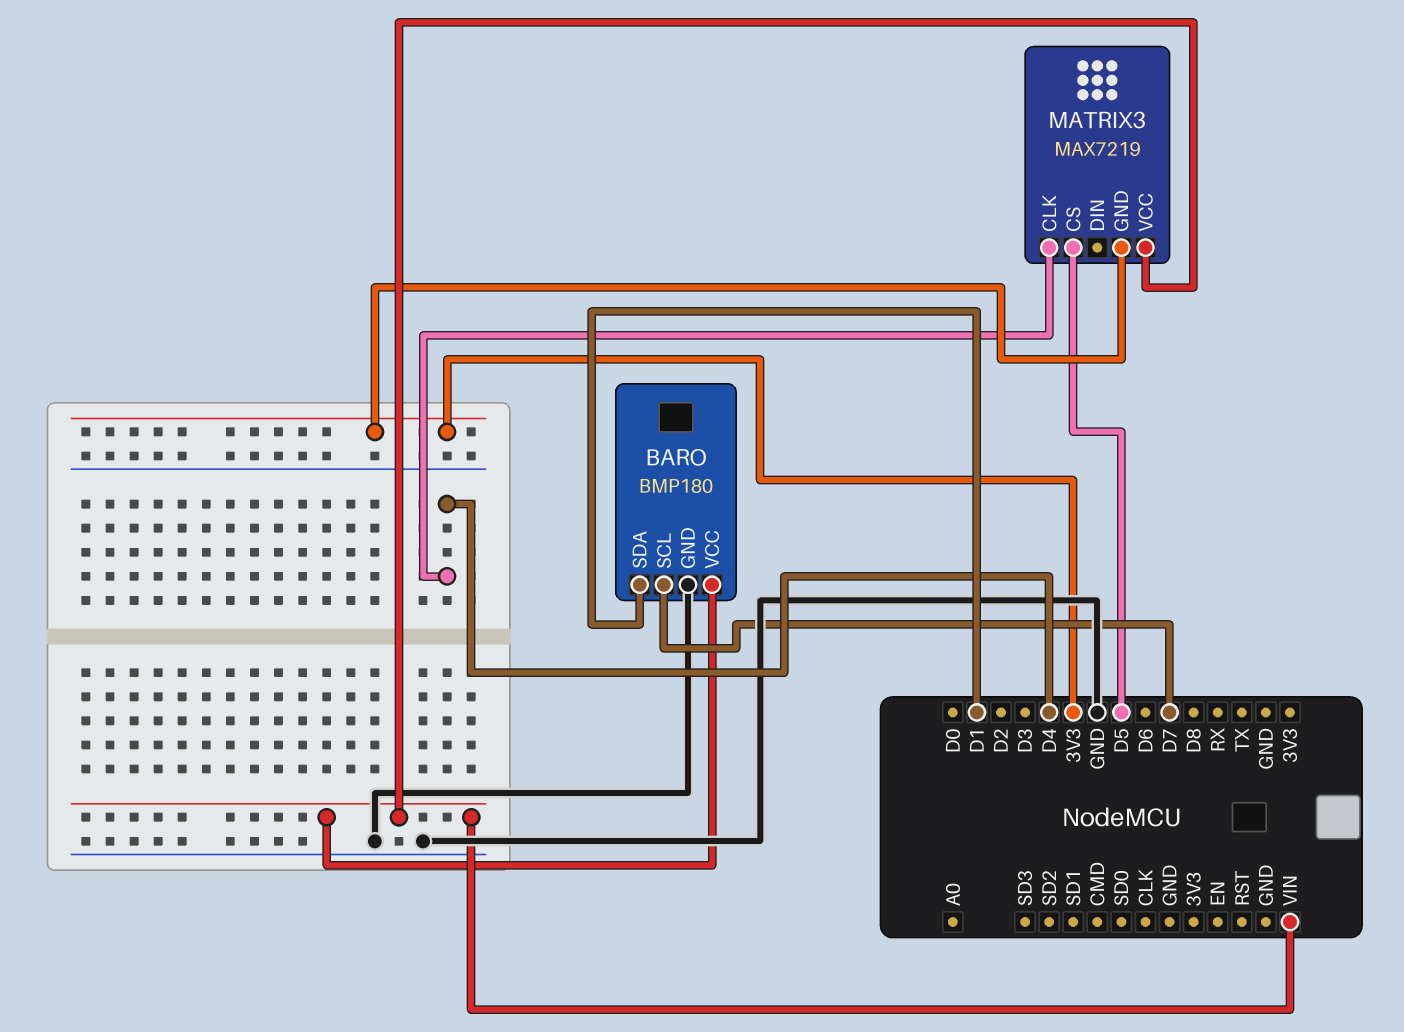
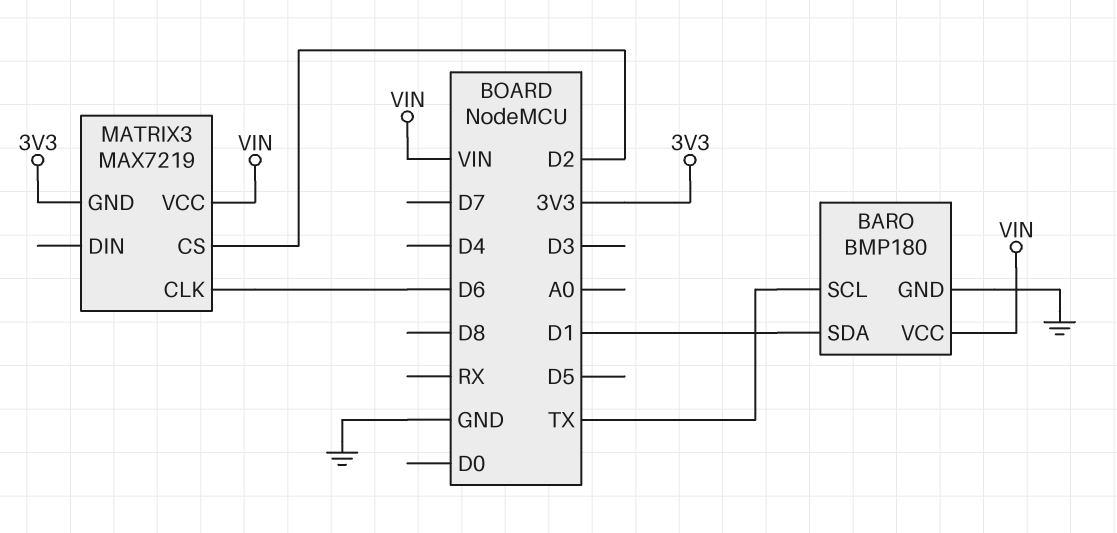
BARO pin SCL: D7 -> TX
MATRIX3 pin CLK: D4 -> D6
MATRIX3 pin CS: D5 -> D2

